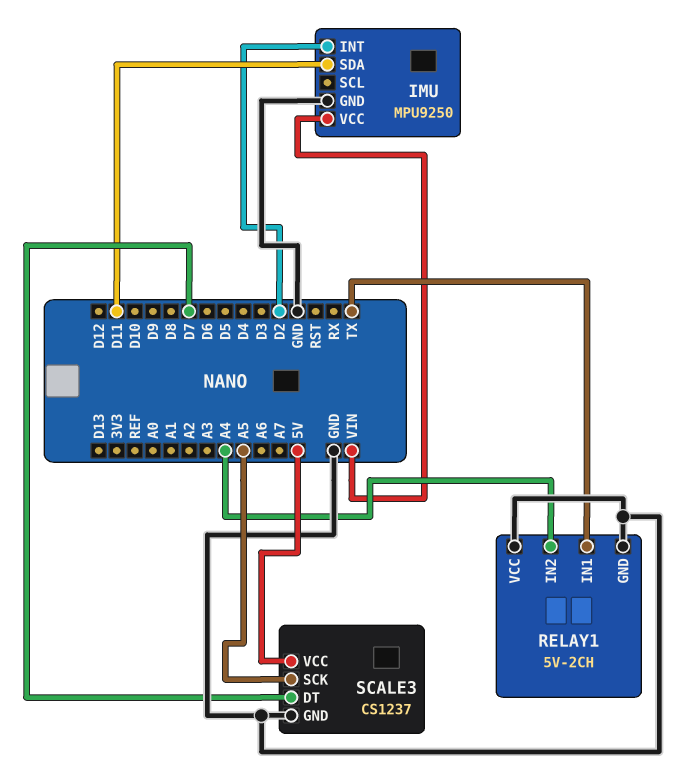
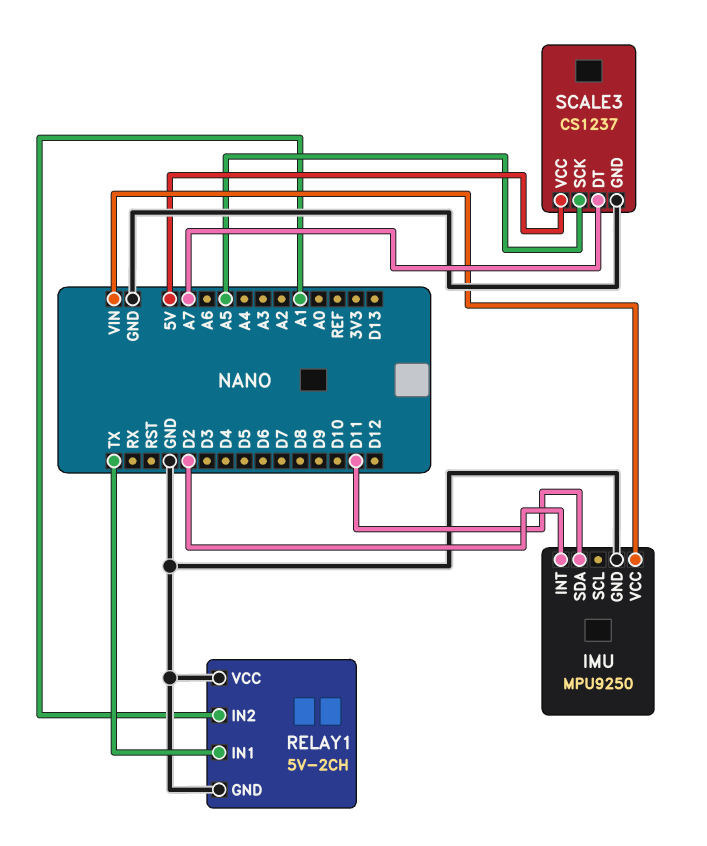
RELAY1 pin IN2: A4 -> A1
SCALE3 pin DT: D7 -> A7

